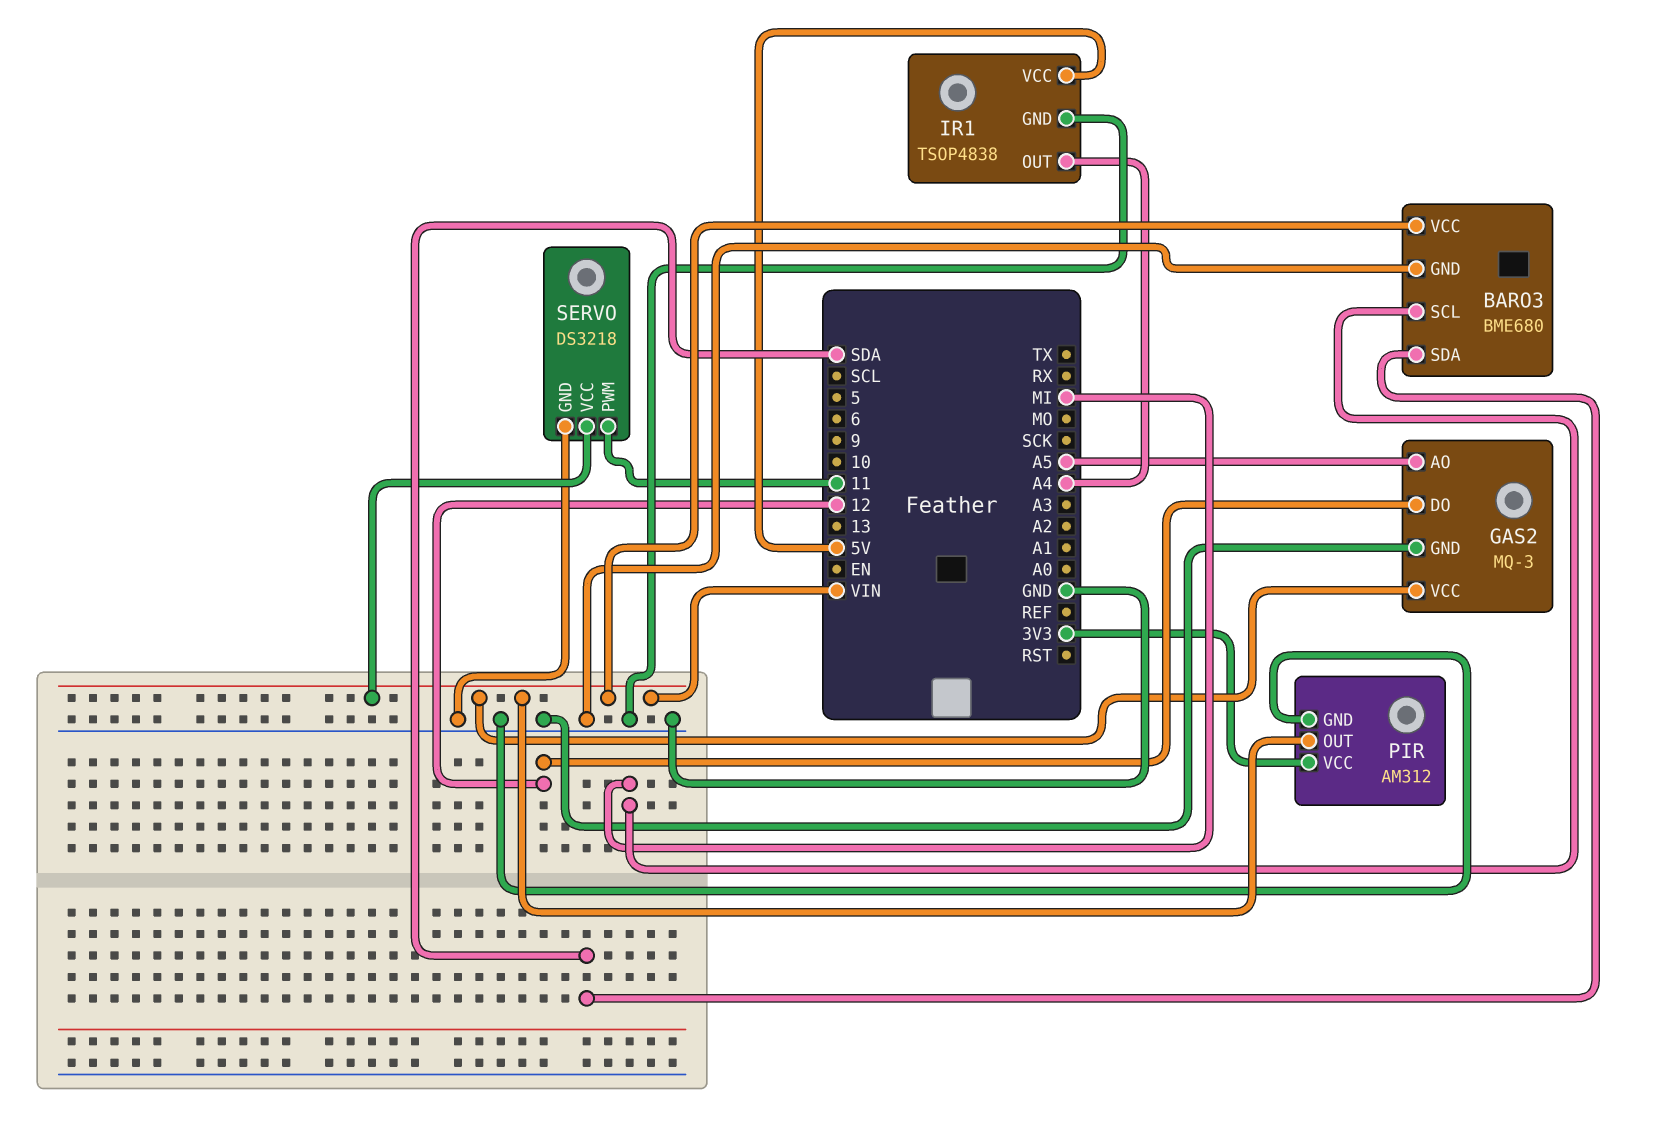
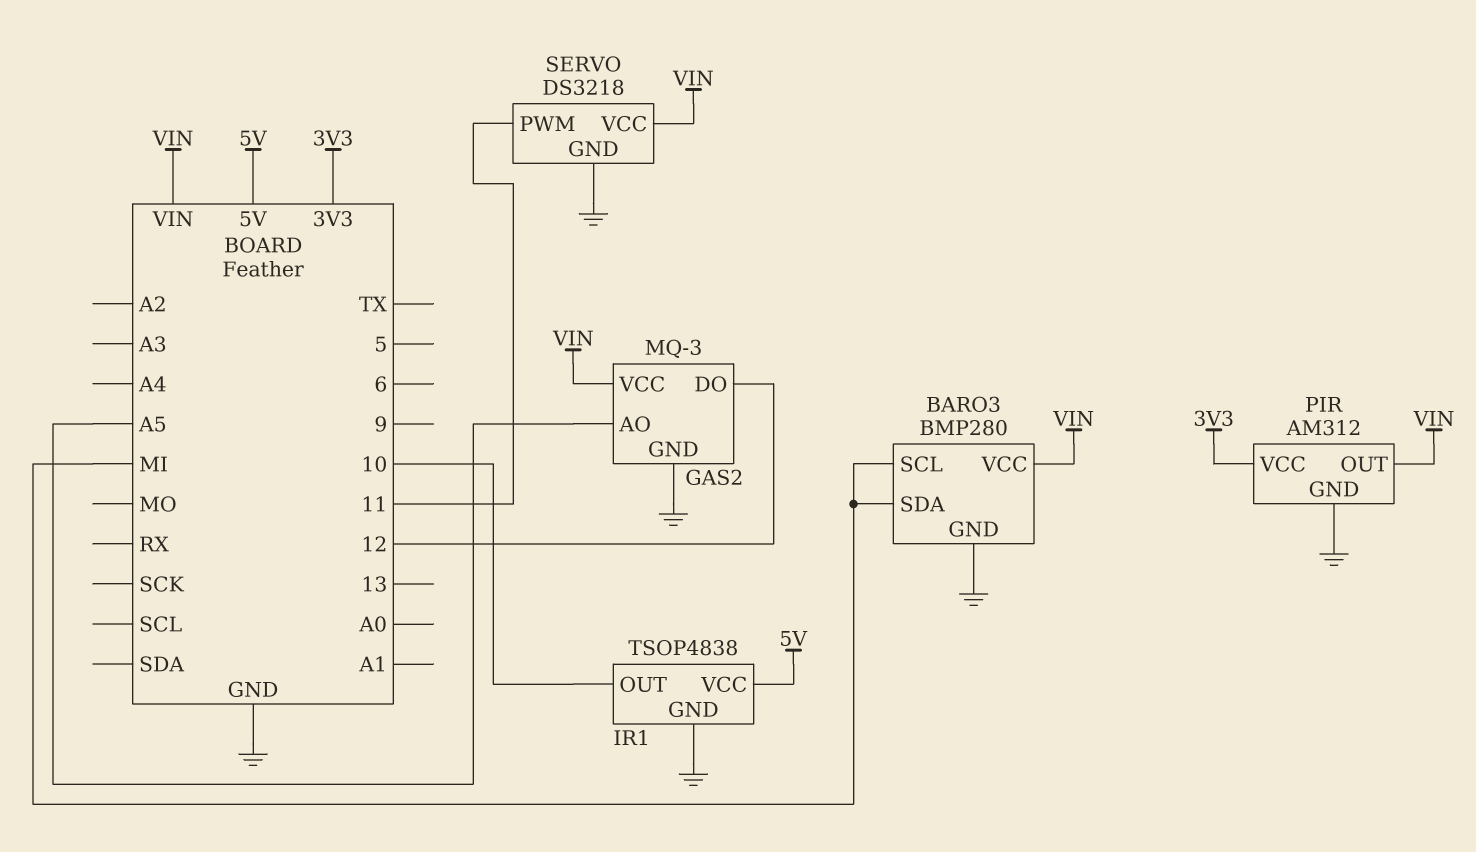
BARO3: BME680 -> BMP280
BARO3 pin SDA: SDA -> MI
IR1 pin OUT: A4 -> 10

